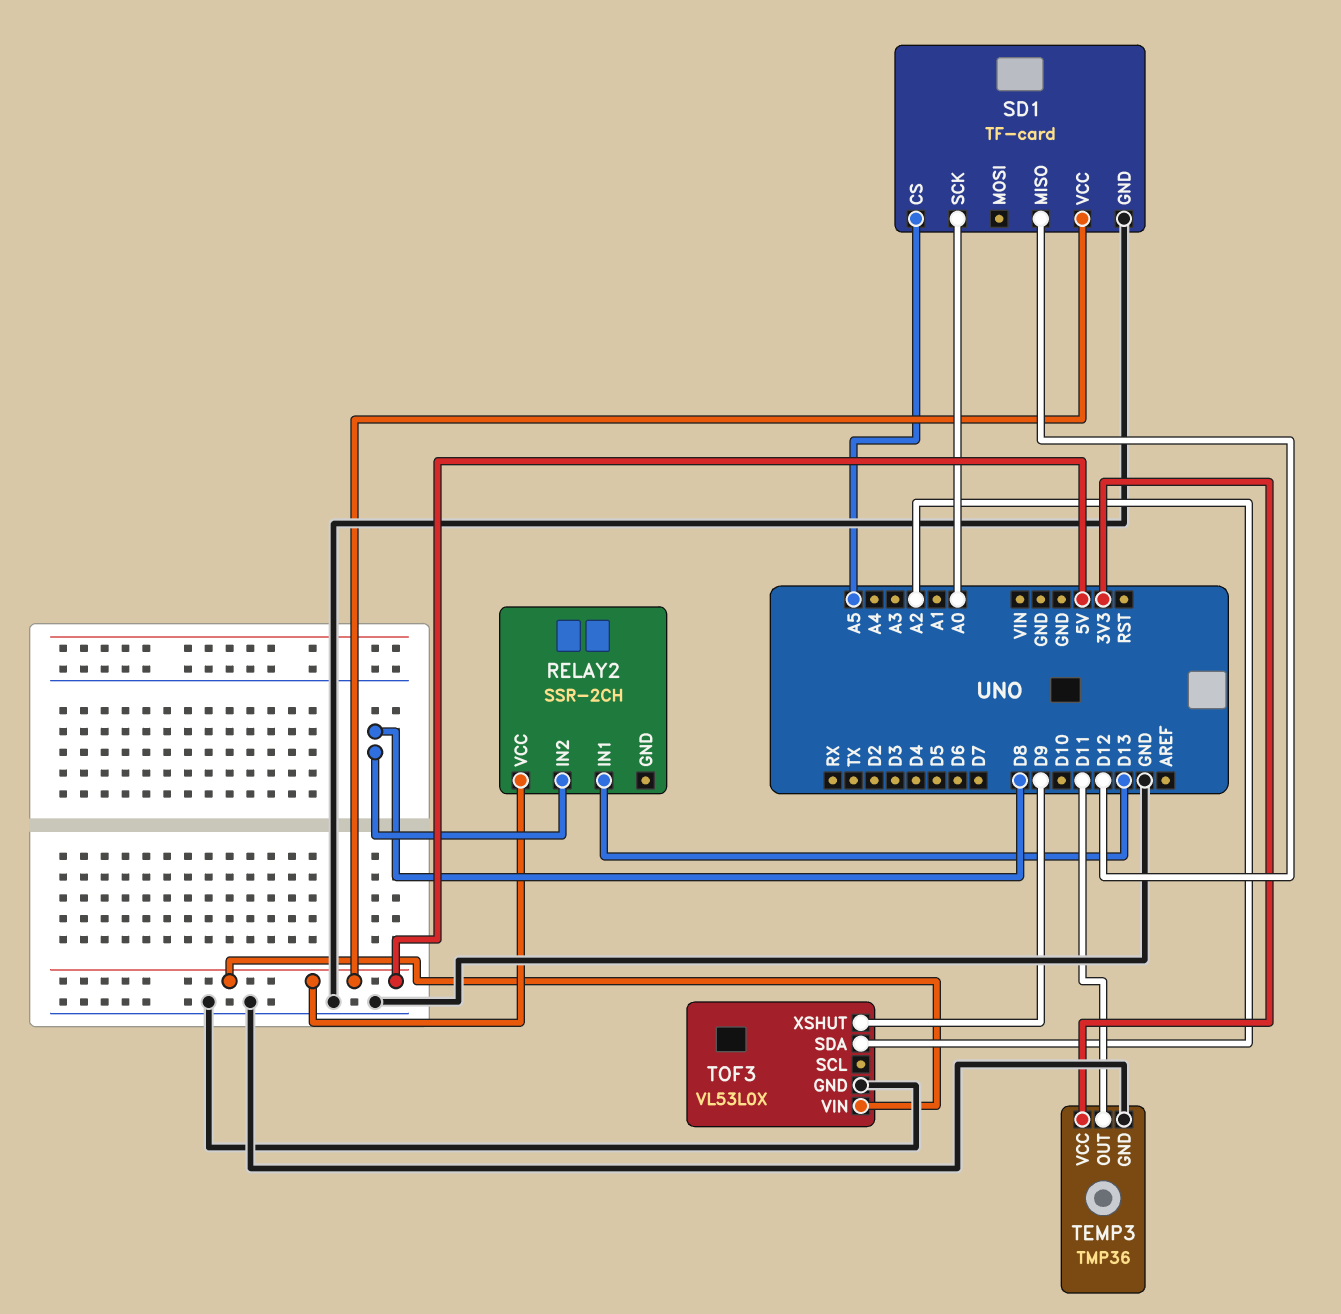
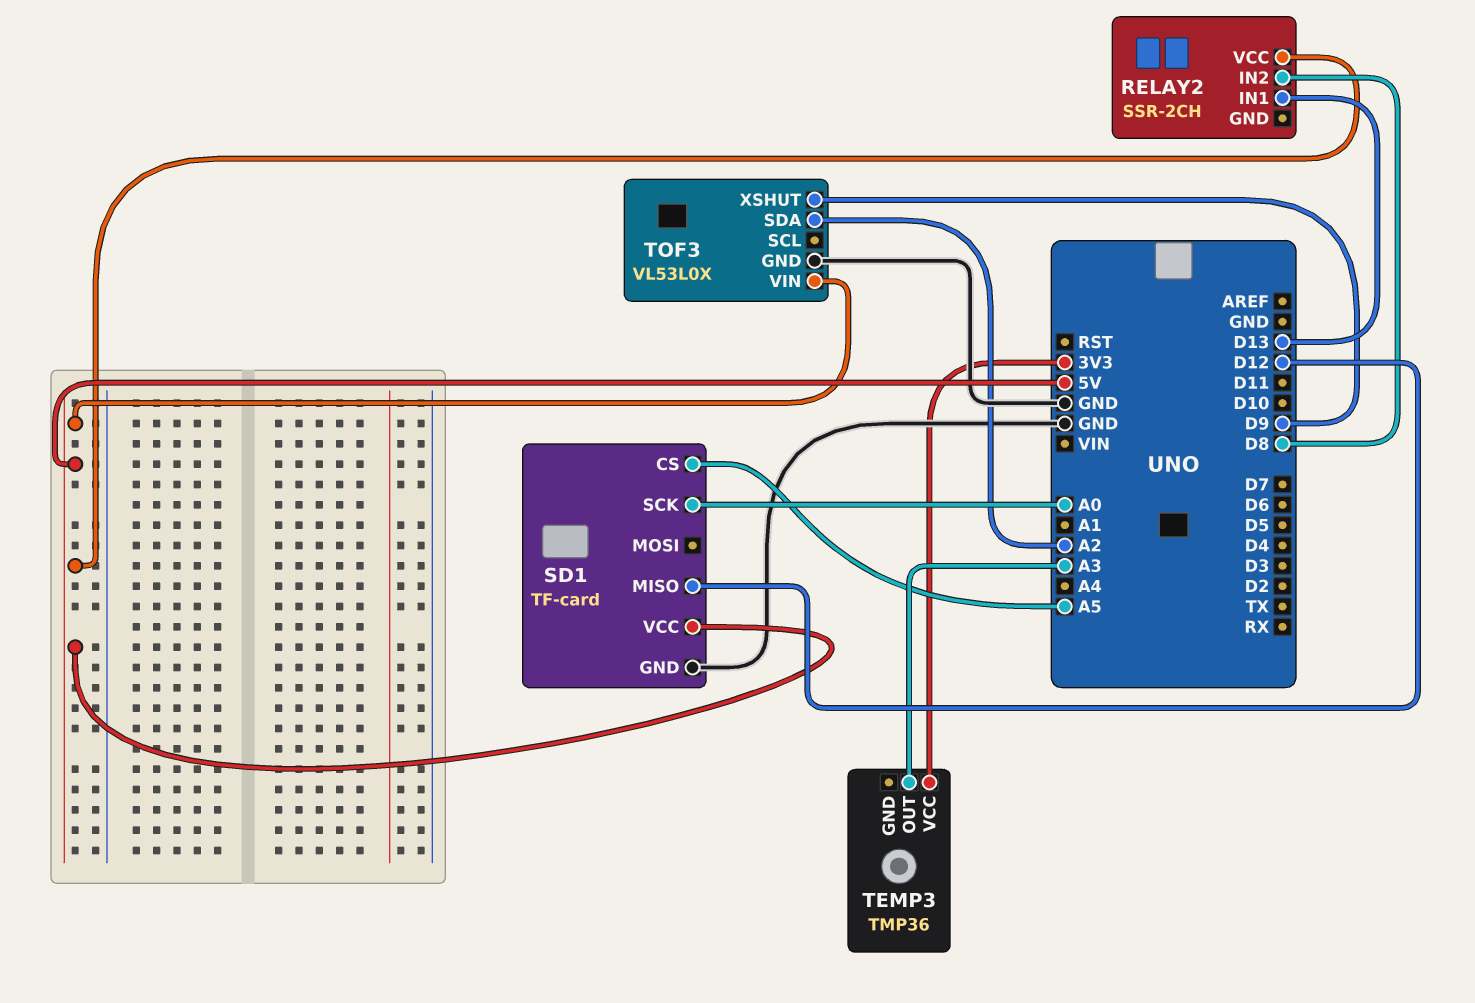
TEMP3 pin GND: GND -> none
TEMP3 pin OUT: D11 -> A3

